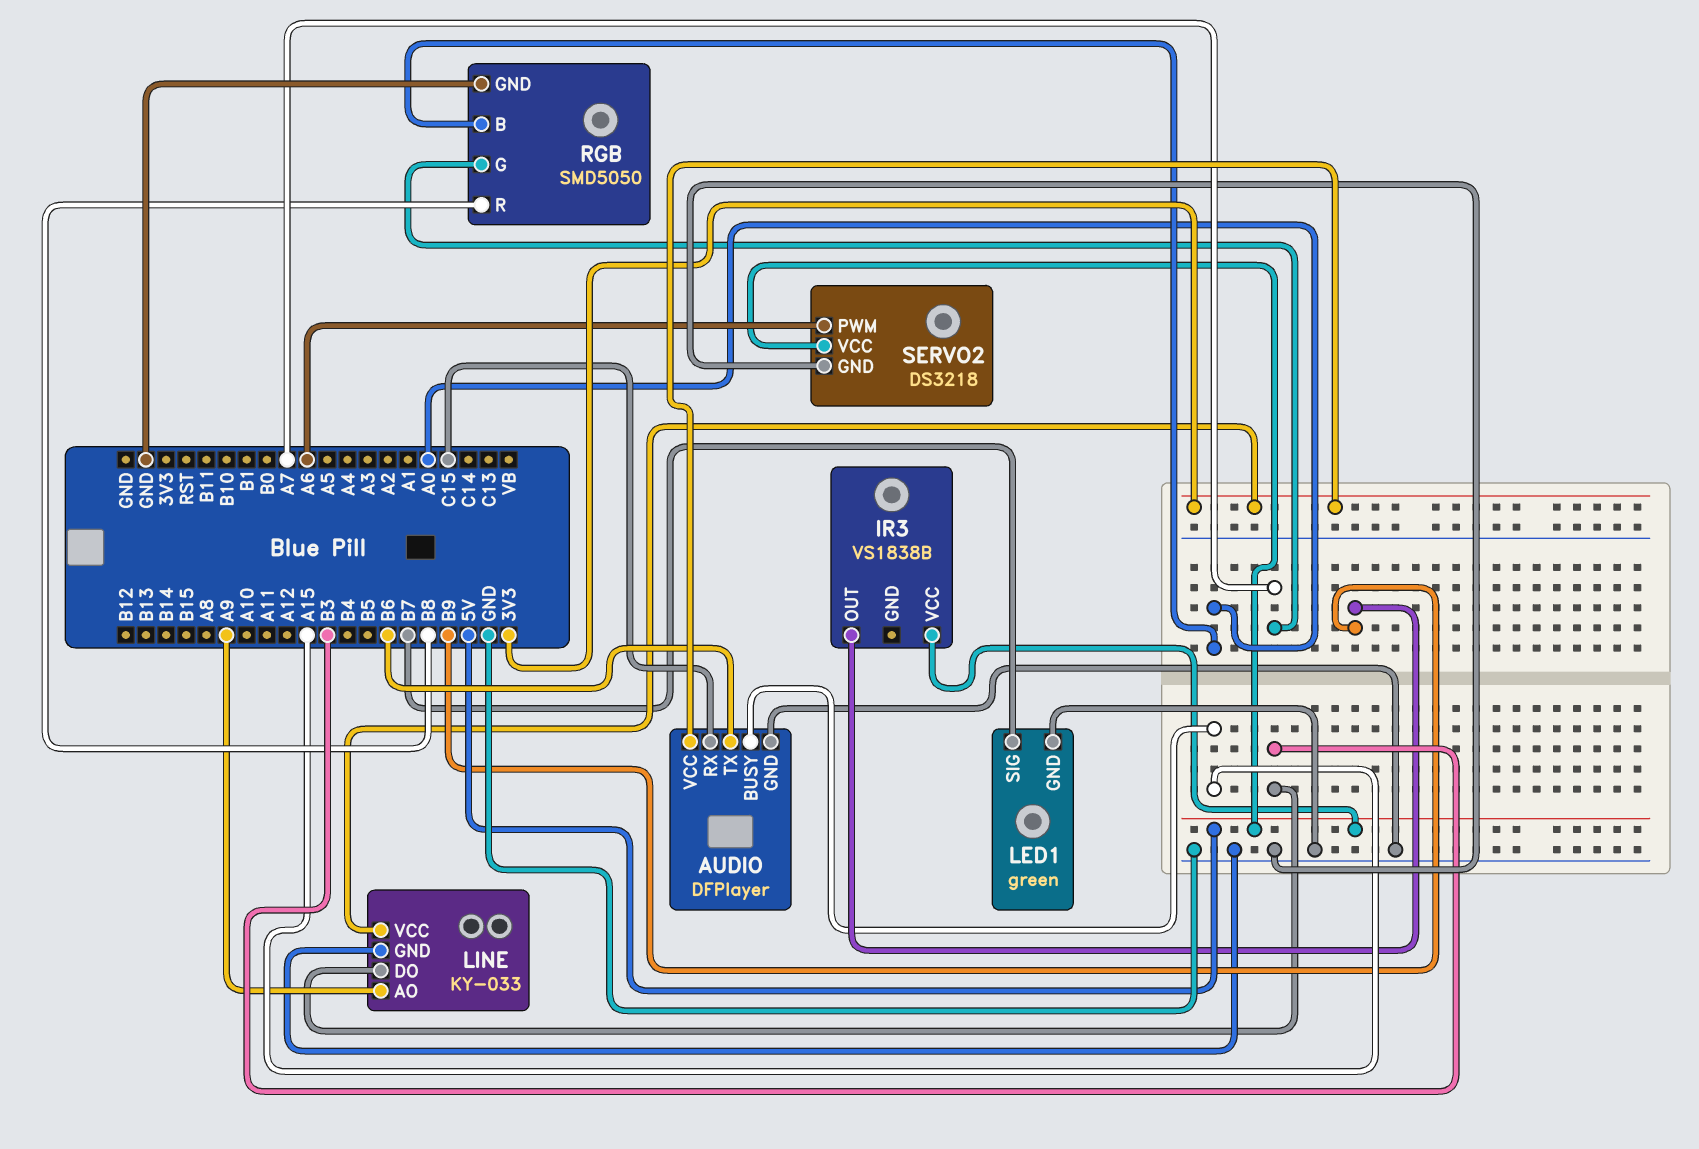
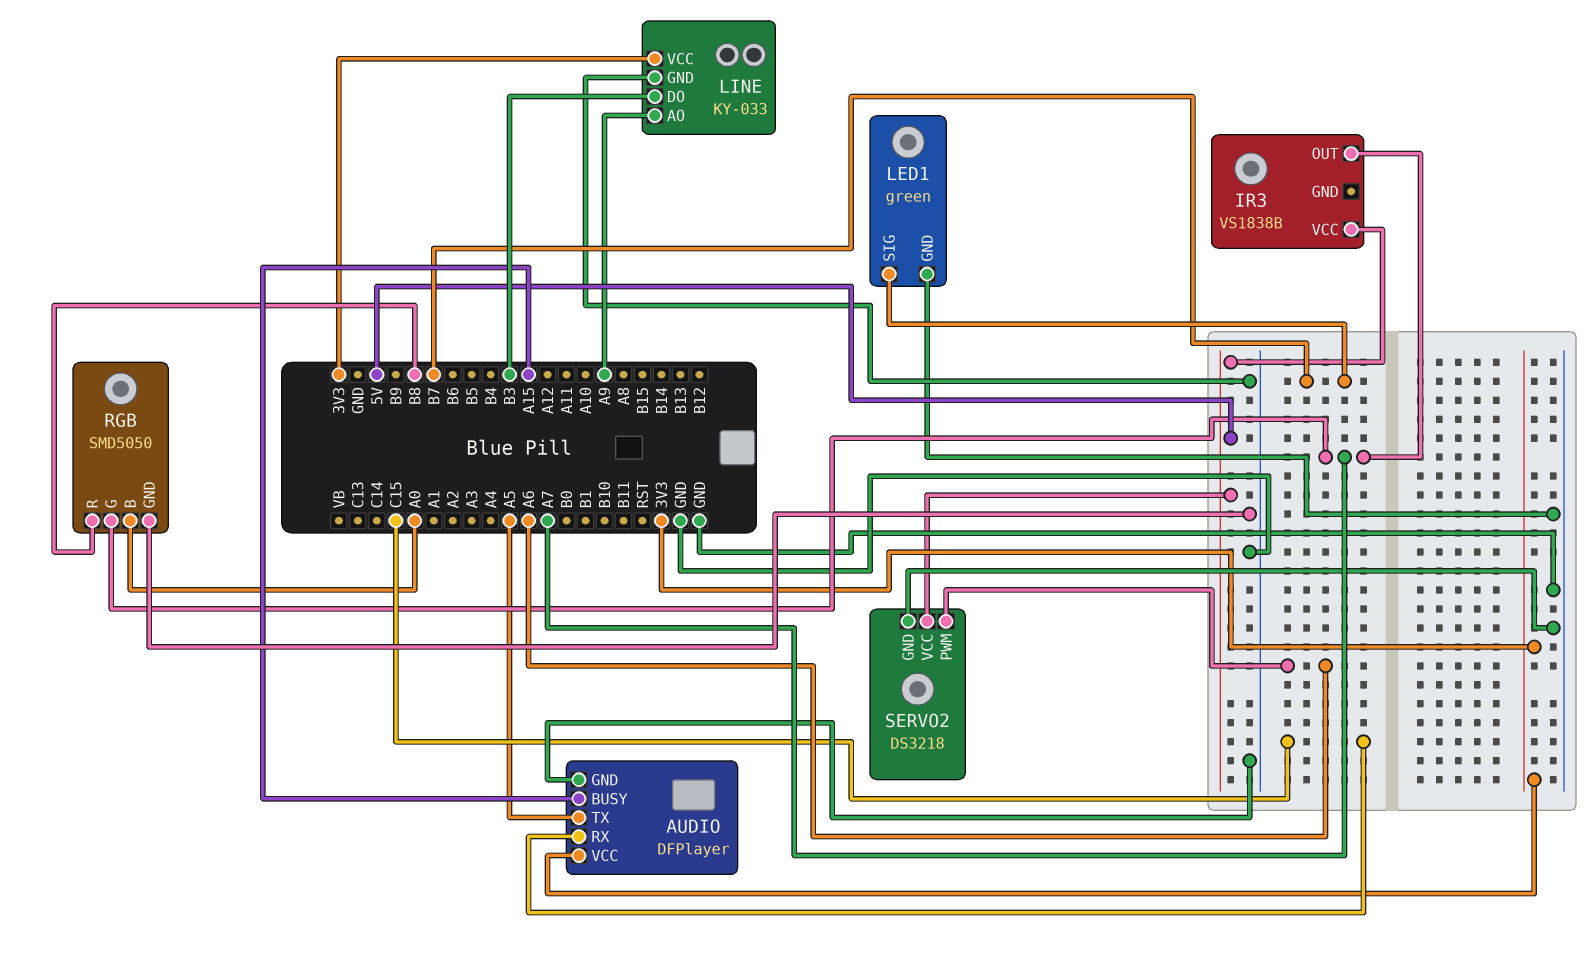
AUDIO pin TX: B6 -> A5
IR3 pin OUT: B9 -> A7

